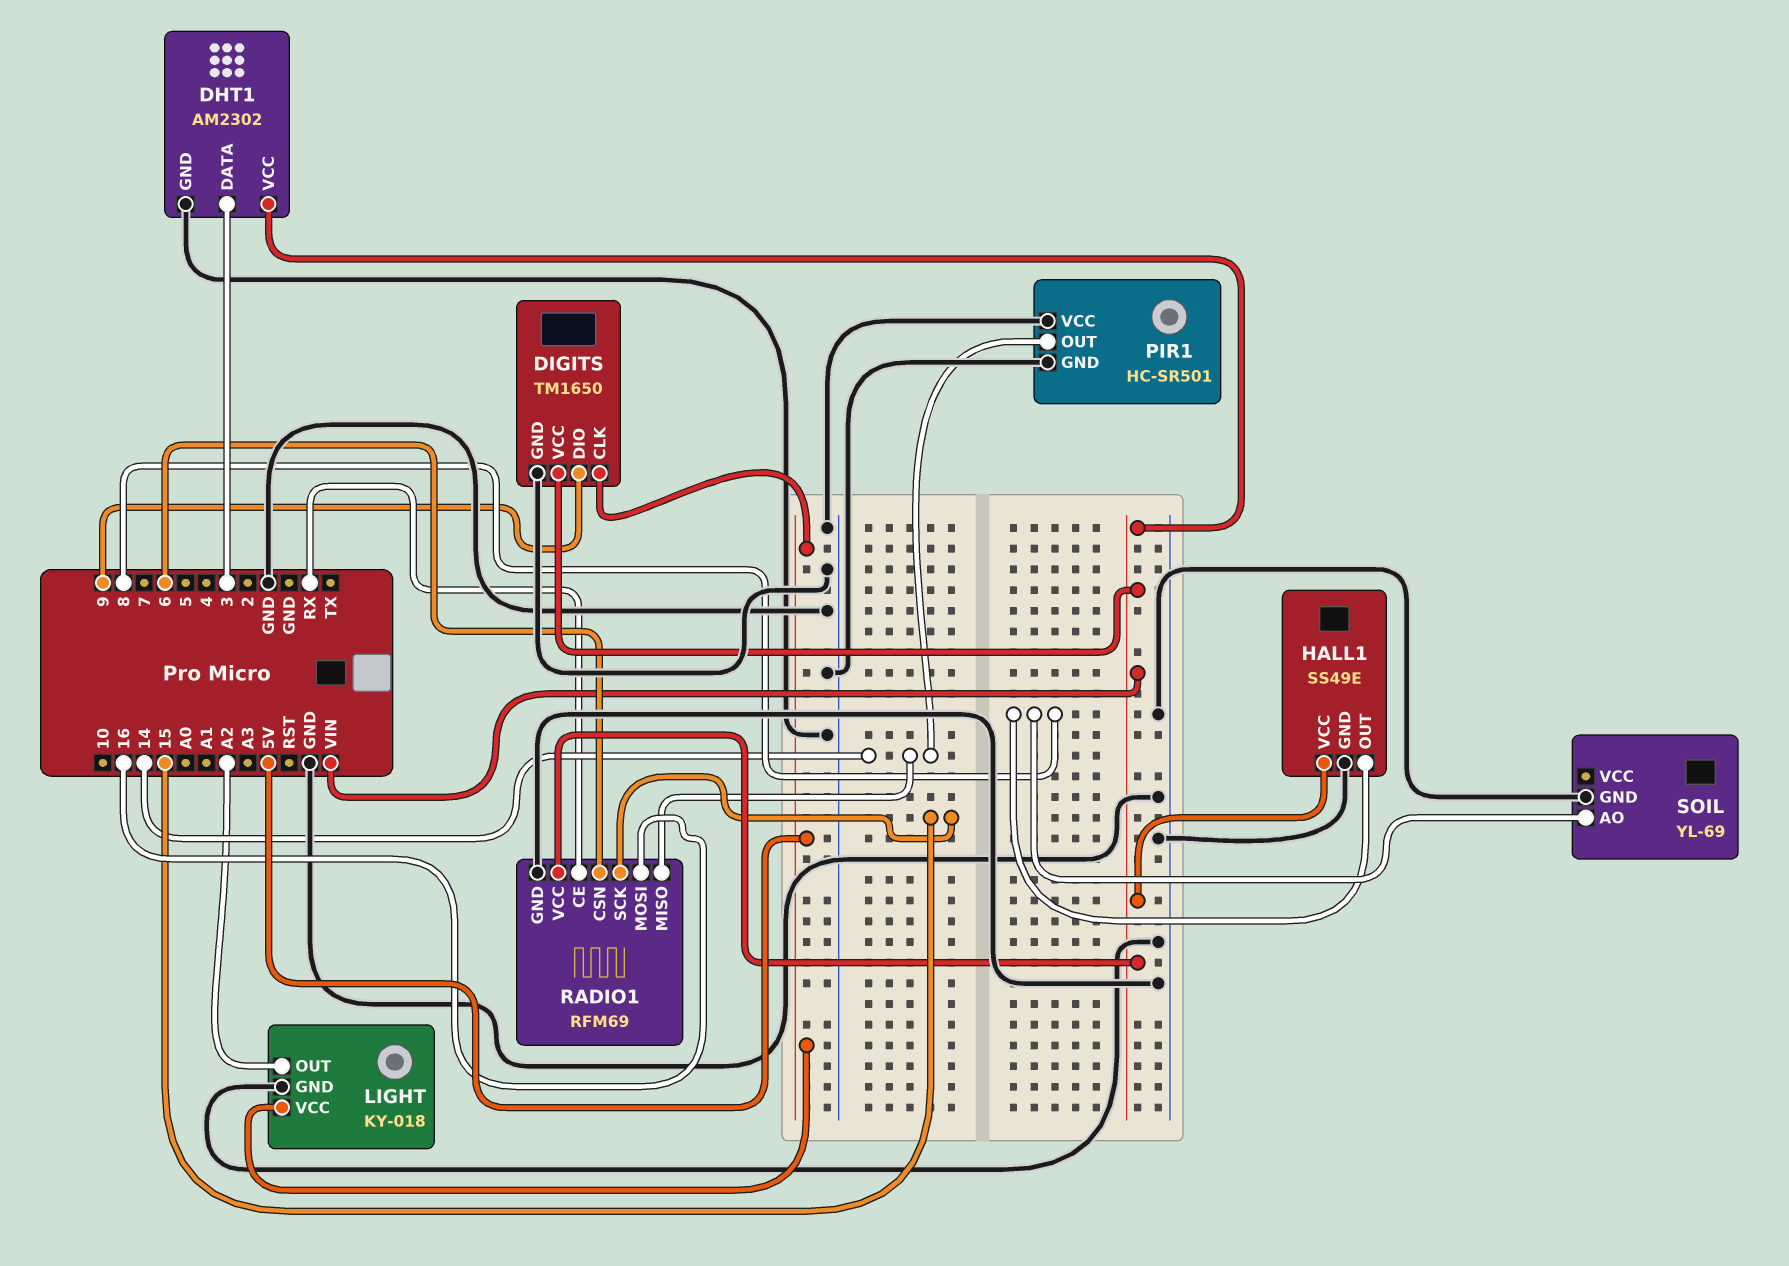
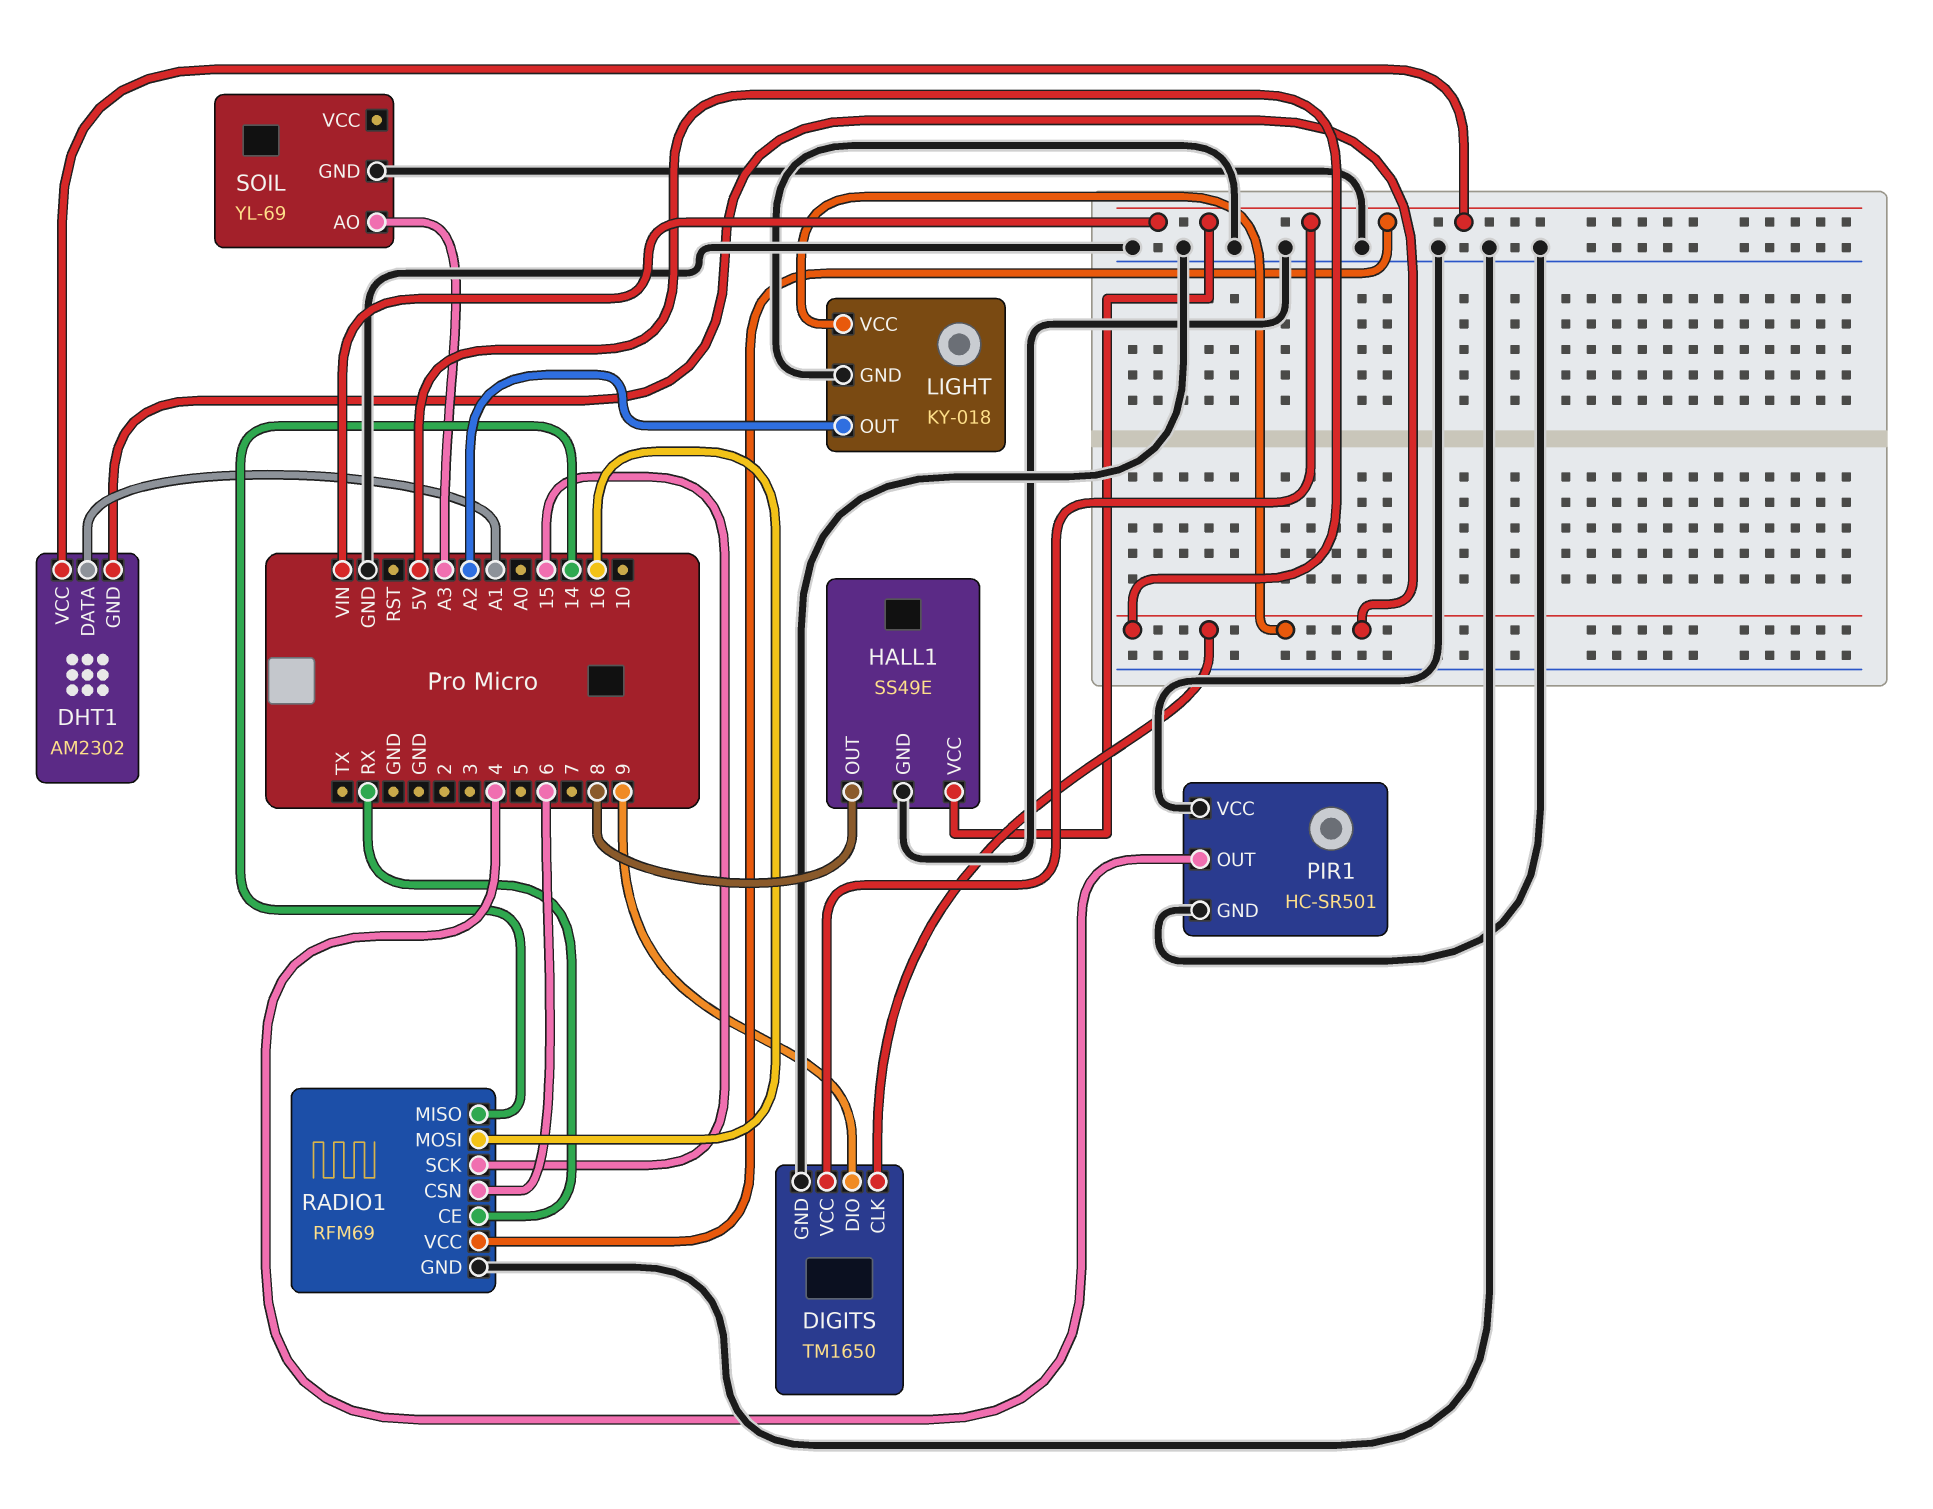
DHT1 pin DATA: 3 -> A1
DHT1 pin GND: GND -> 5V
PIR1 pin OUT: 14 -> 4
SOIL pin AO: 8 -> A3

